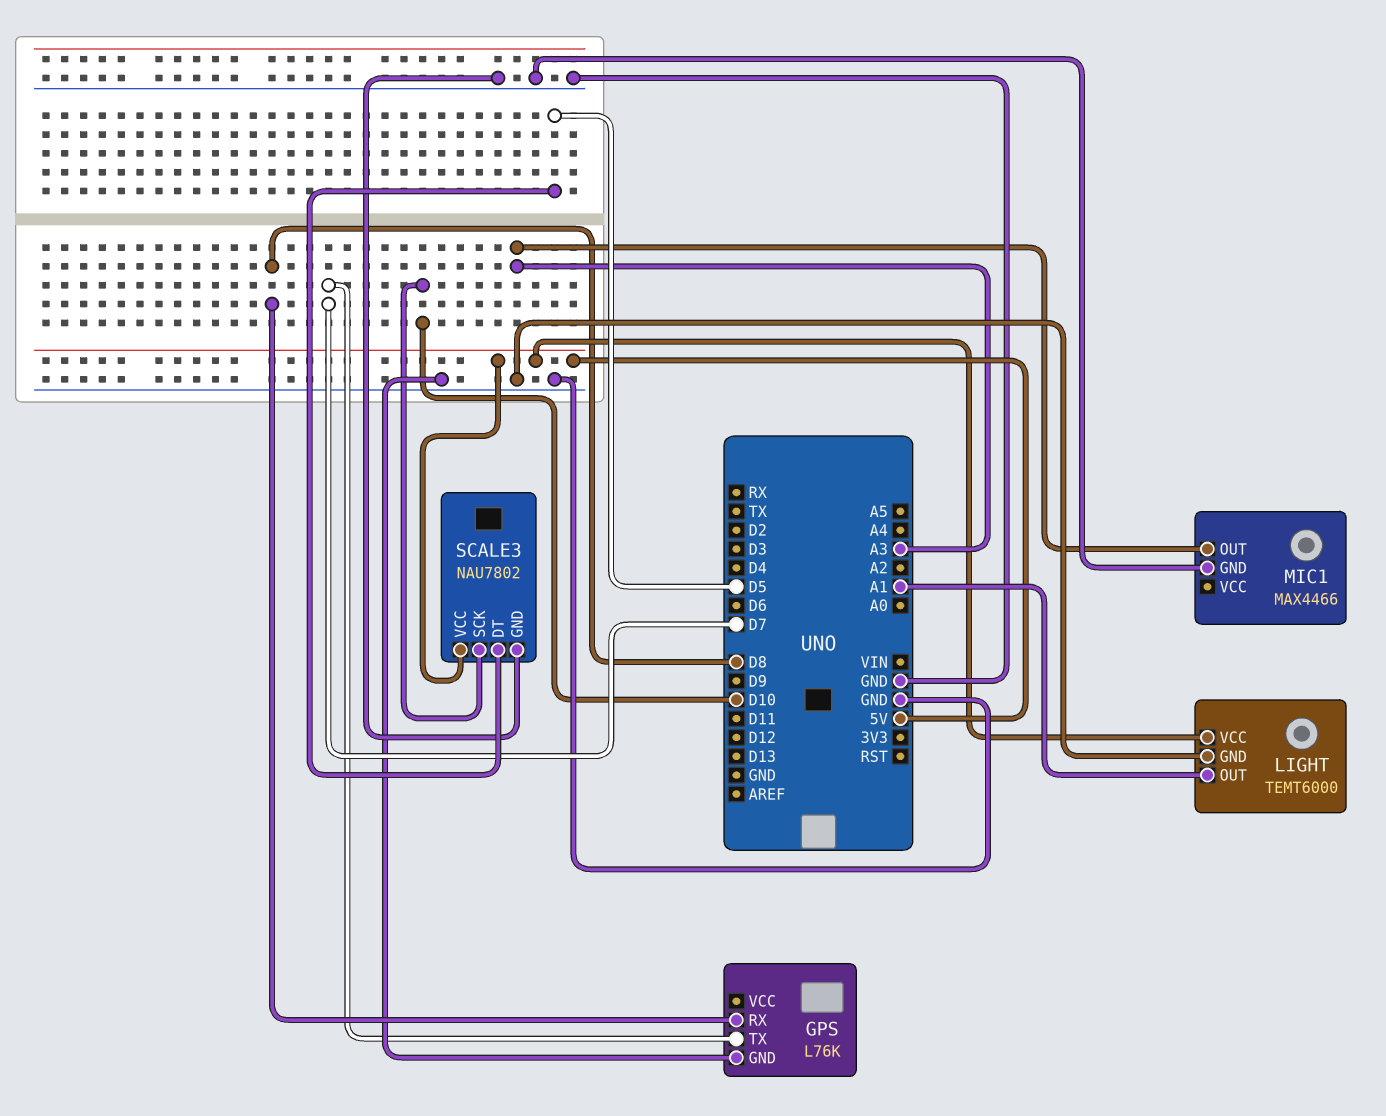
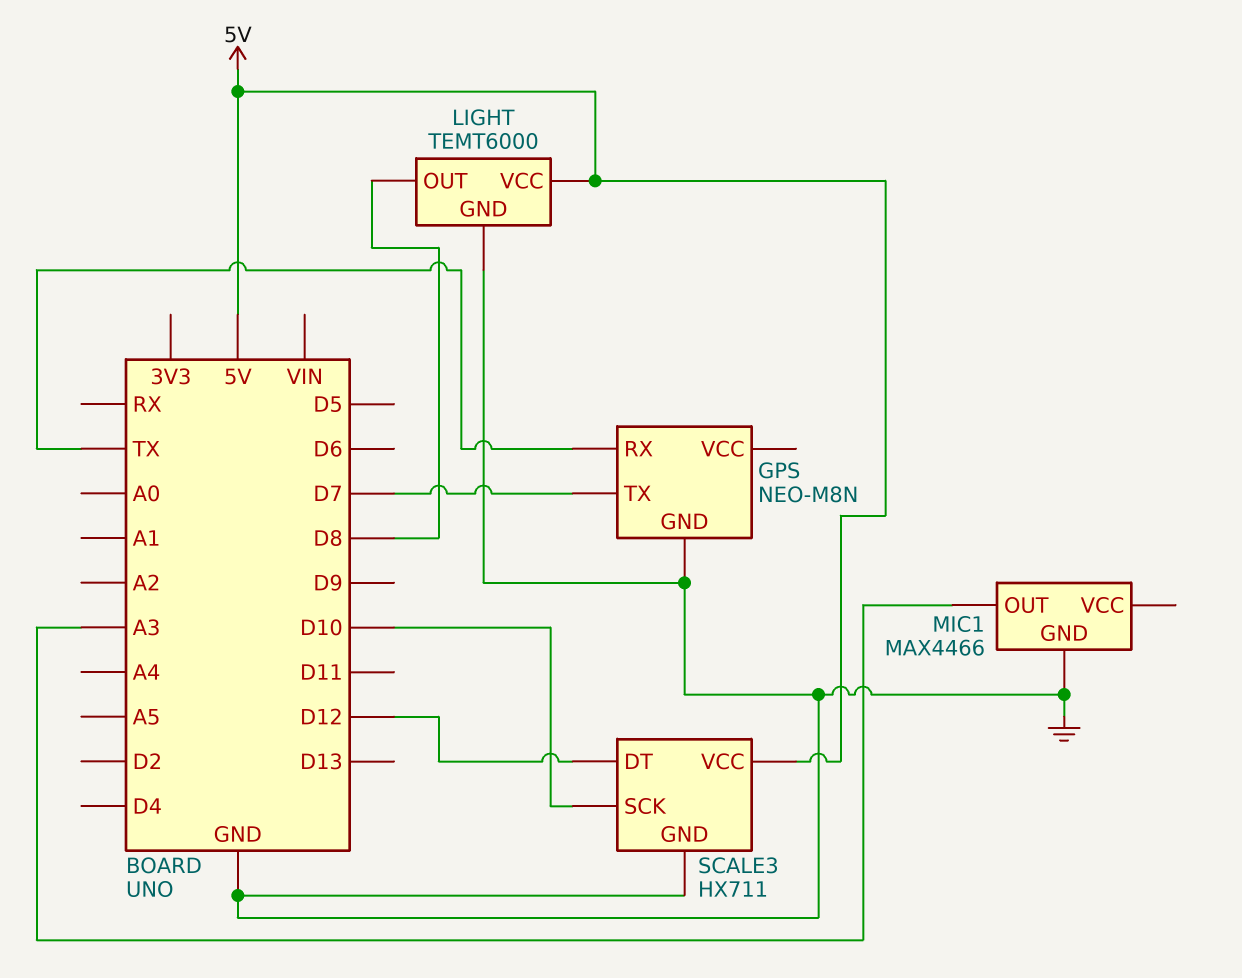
GPS: L76K -> NEO-M8N
GPS pin RX: D8 -> TX
LIGHT pin OUT: A1 -> D8
SCALE3: NAU7802 -> HX711
SCALE3 pin DT: D5 -> D12

